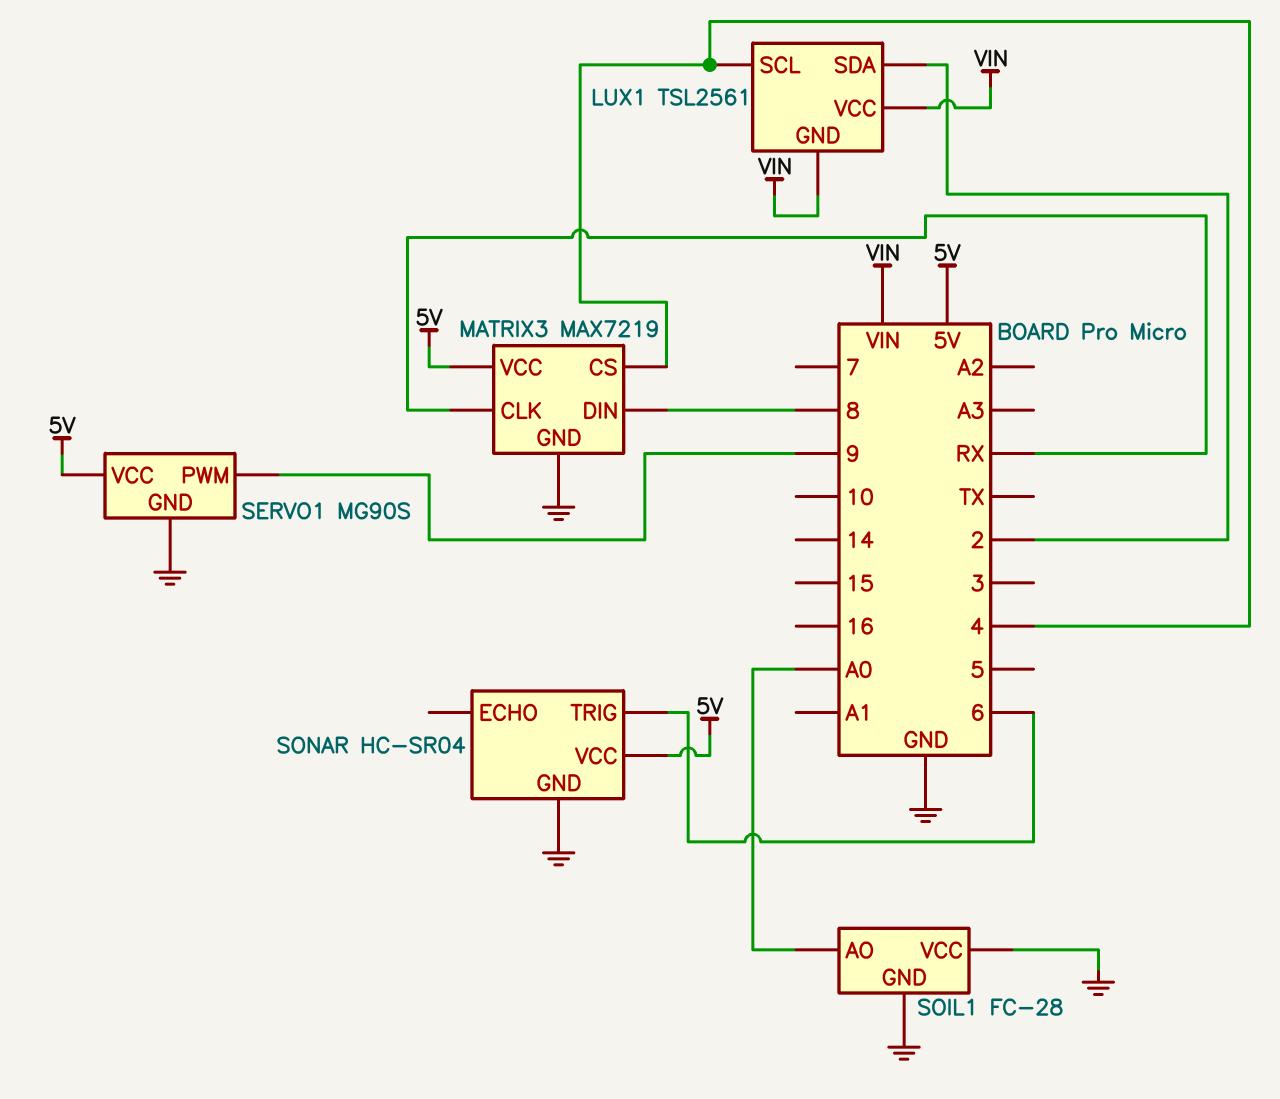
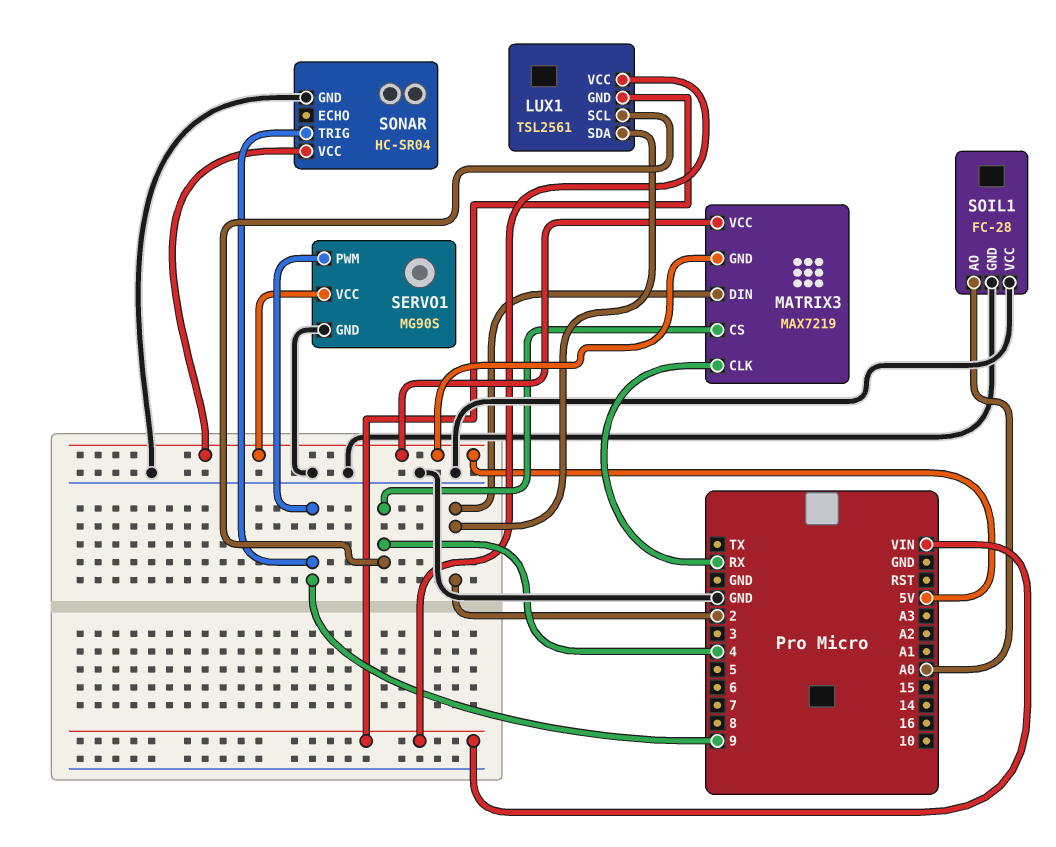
MATRIX3 pin DIN: 8 -> 2
MATRIX3 pin GND: GND -> 5V
SONAR pin TRIG: 6 -> 9

